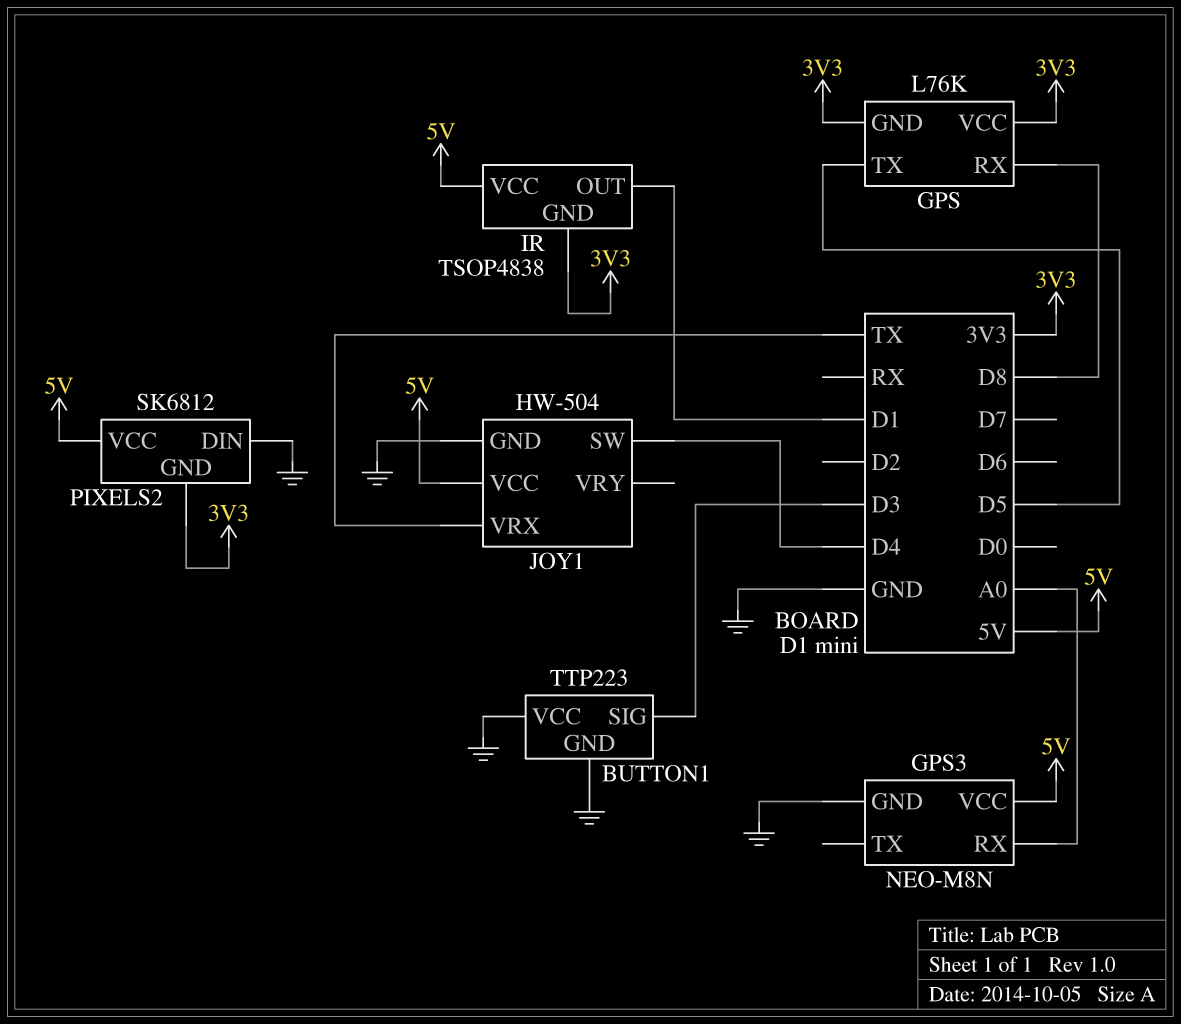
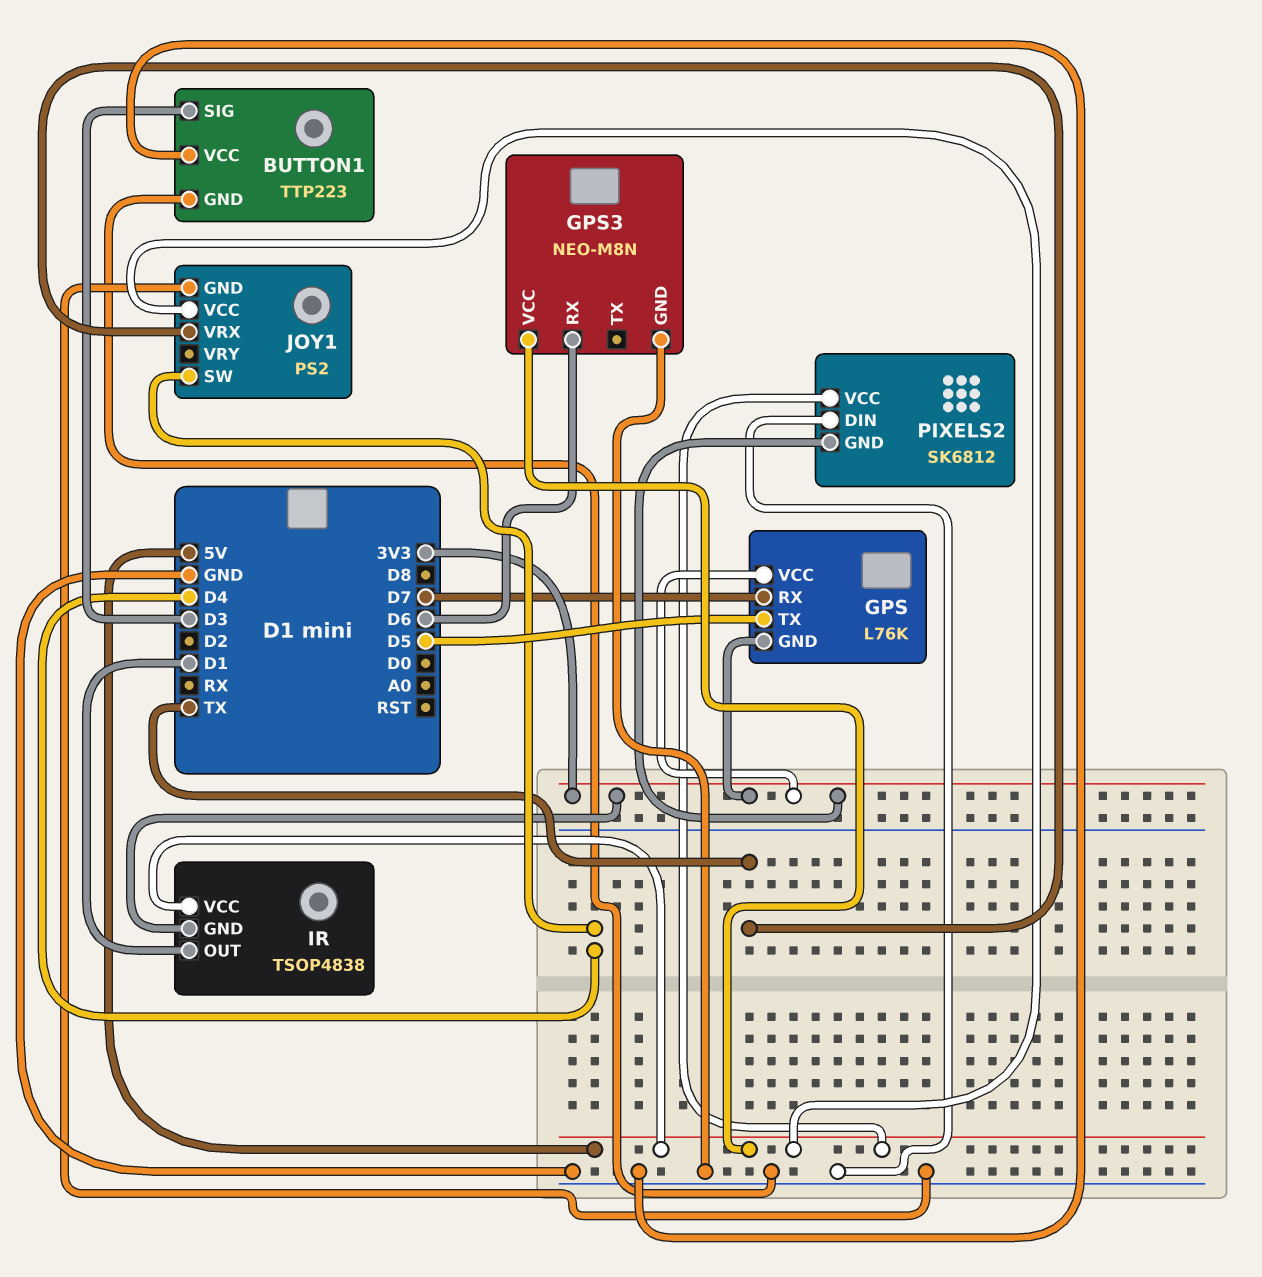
GPS pin RX: D8 -> D7
GPS3 pin RX: A0 -> D6
JOY1: HW-504 -> PS2

